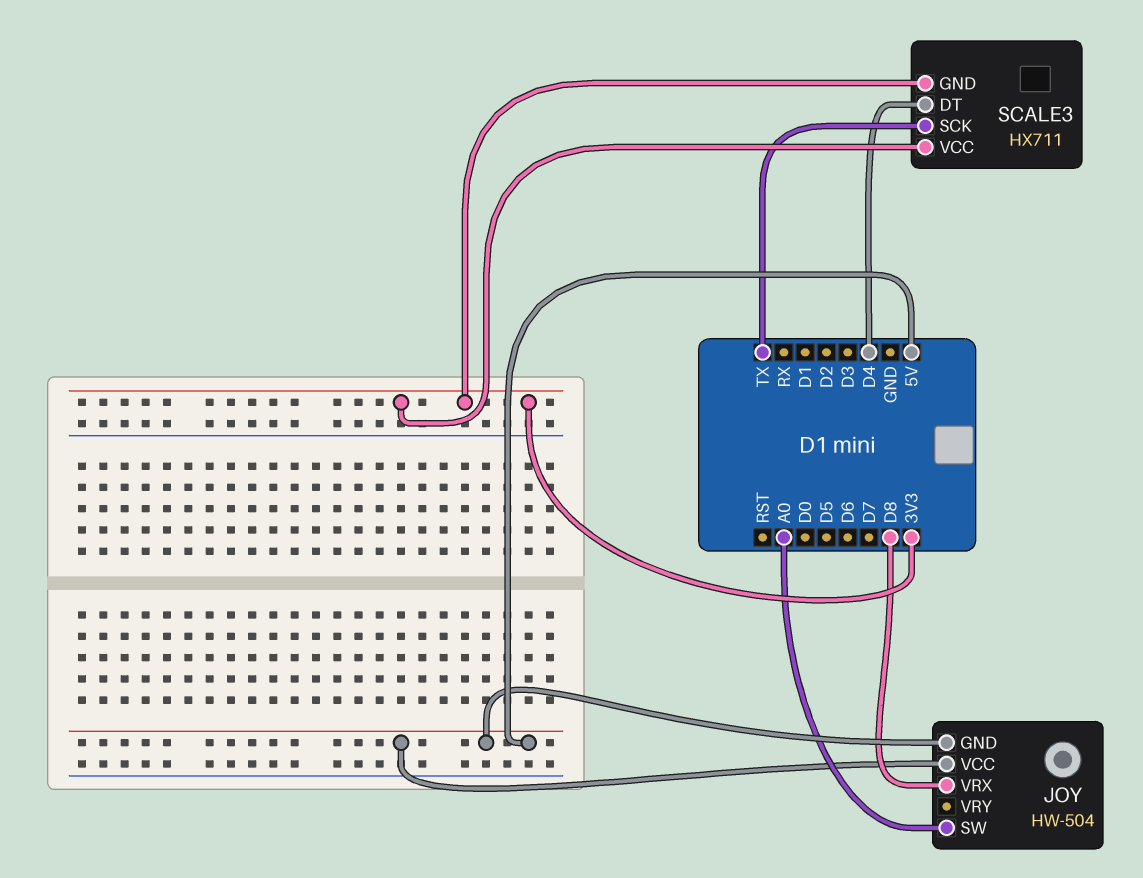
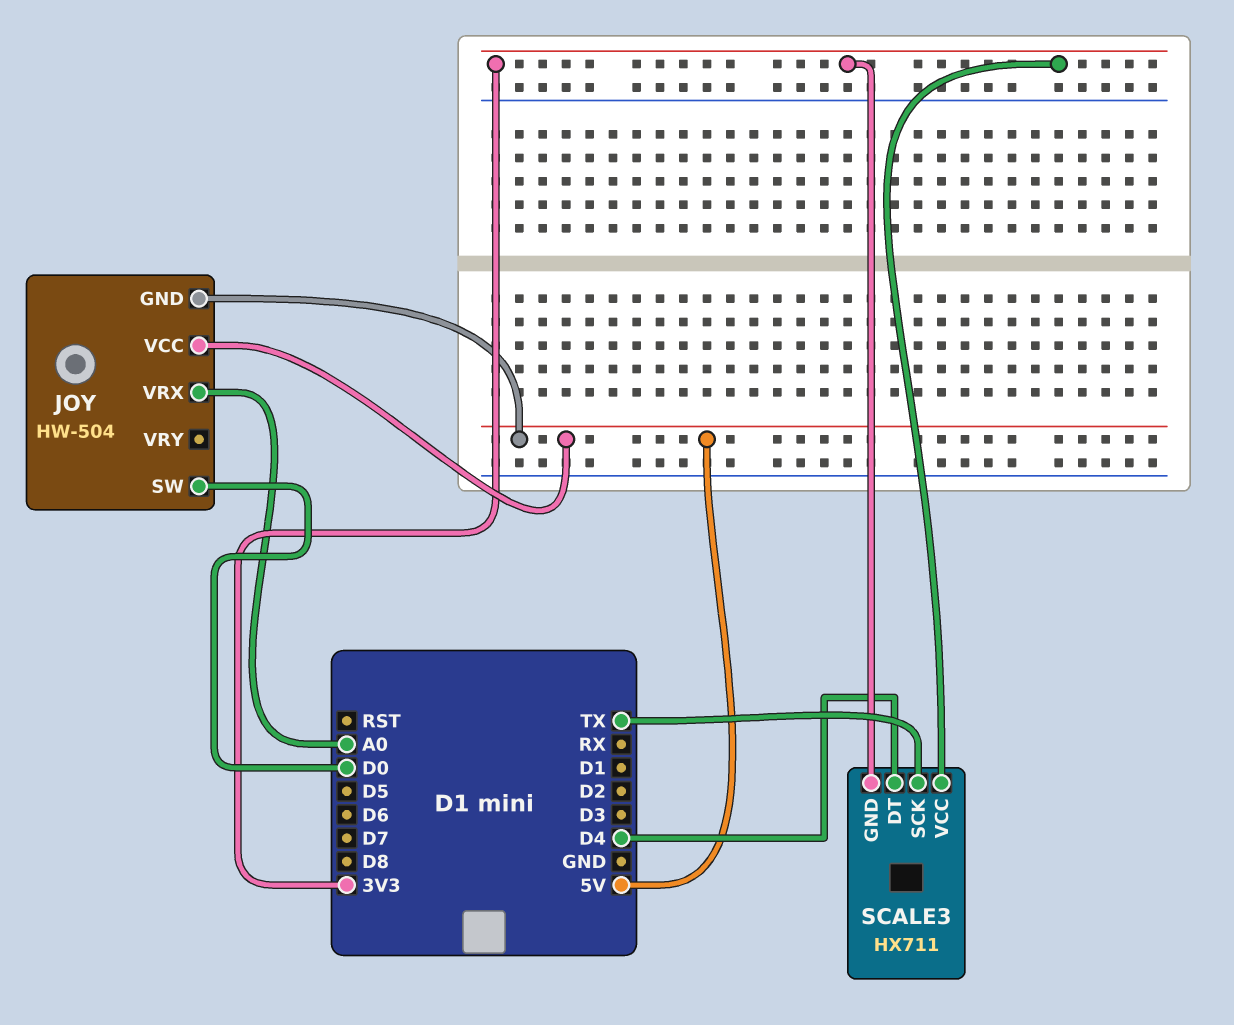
JOY pin SW: A0 -> D0
JOY pin VRX: D8 -> A0

